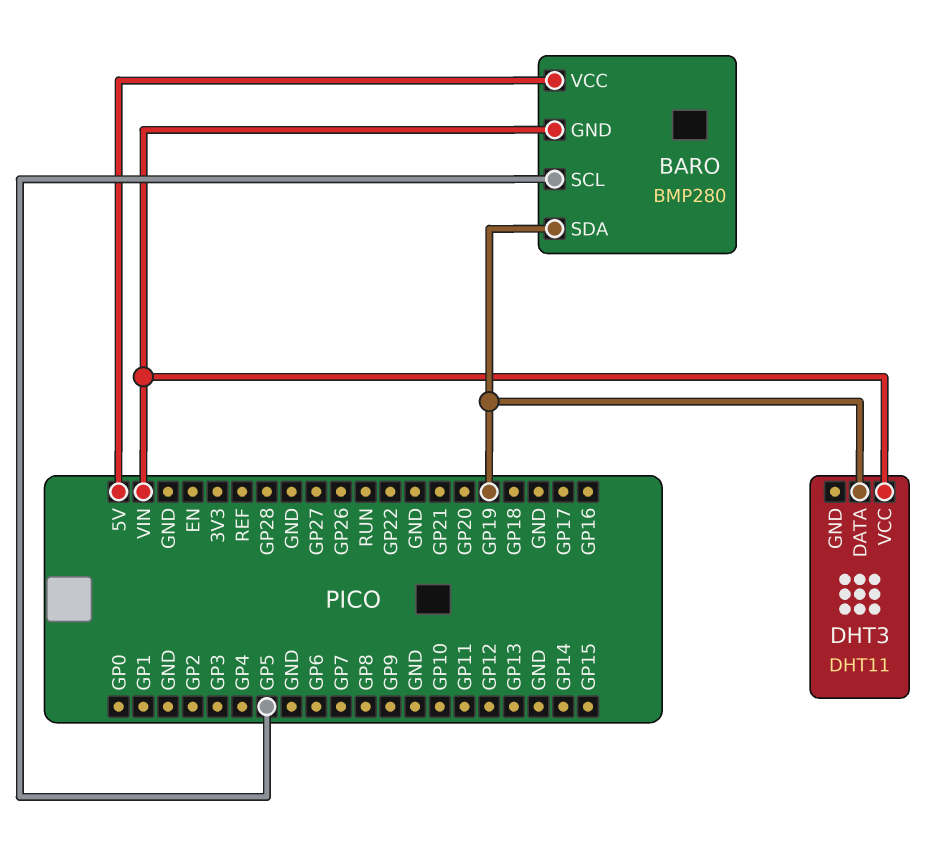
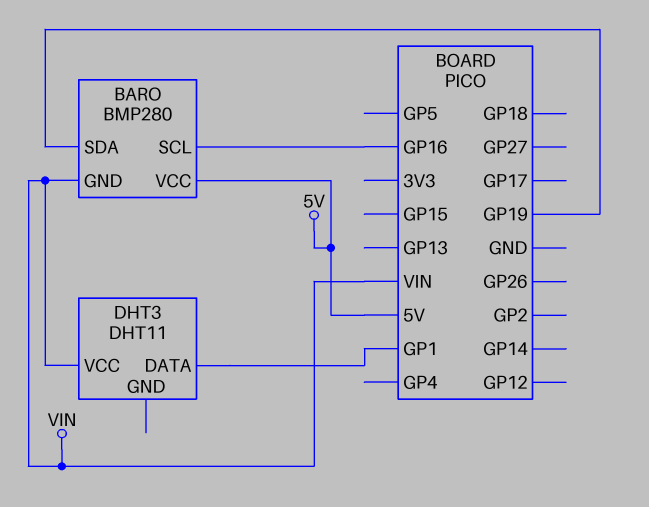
BARO pin SCL: GP5 -> GP16
DHT3 pin DATA: GP19 -> GP1

